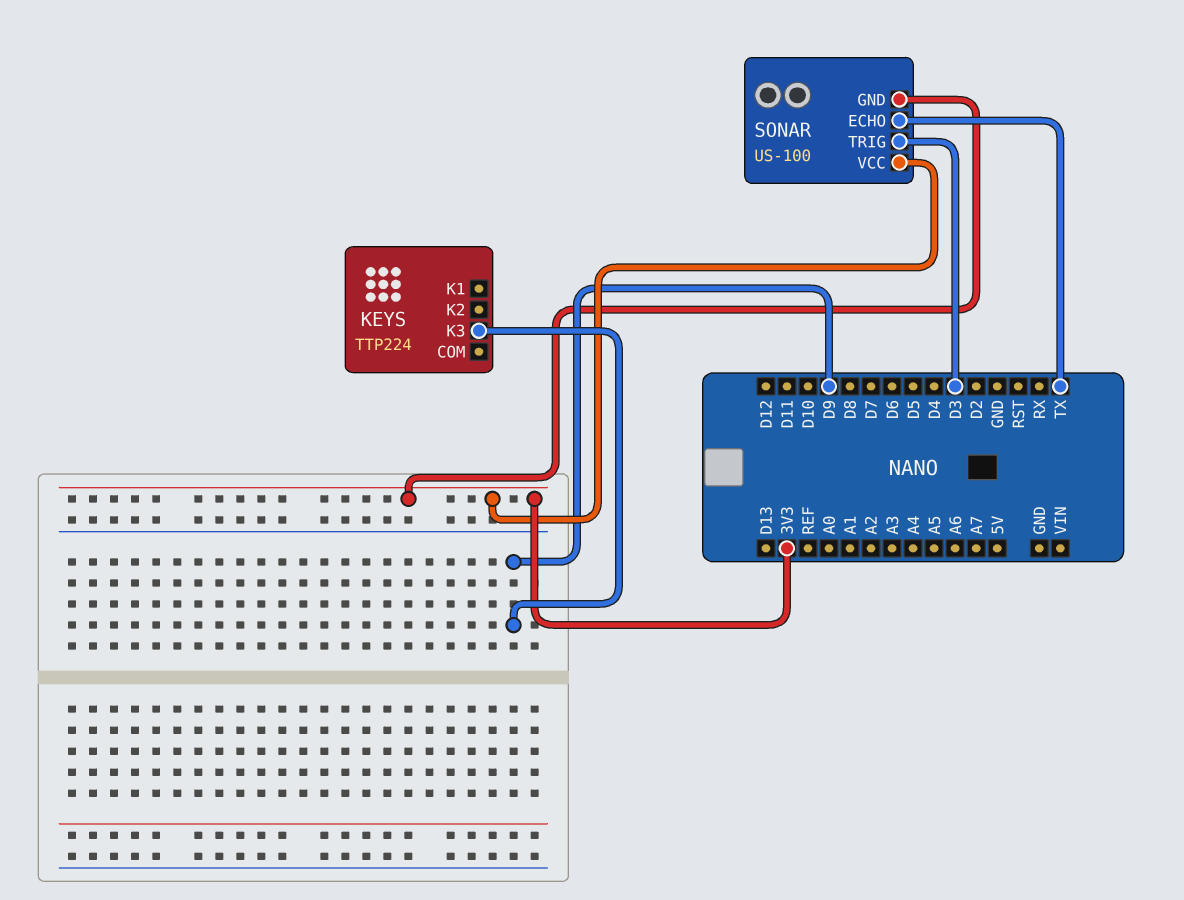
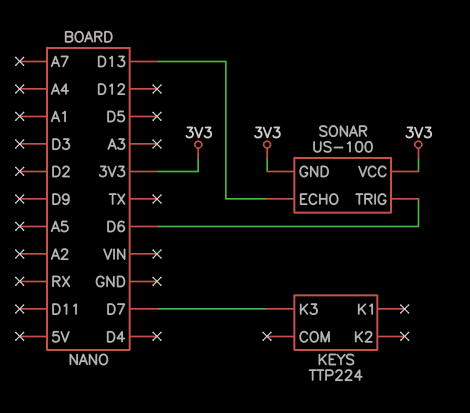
KEYS pin K3: D9 -> D7
SONAR pin ECHO: TX -> D13
SONAR pin TRIG: D3 -> D6

